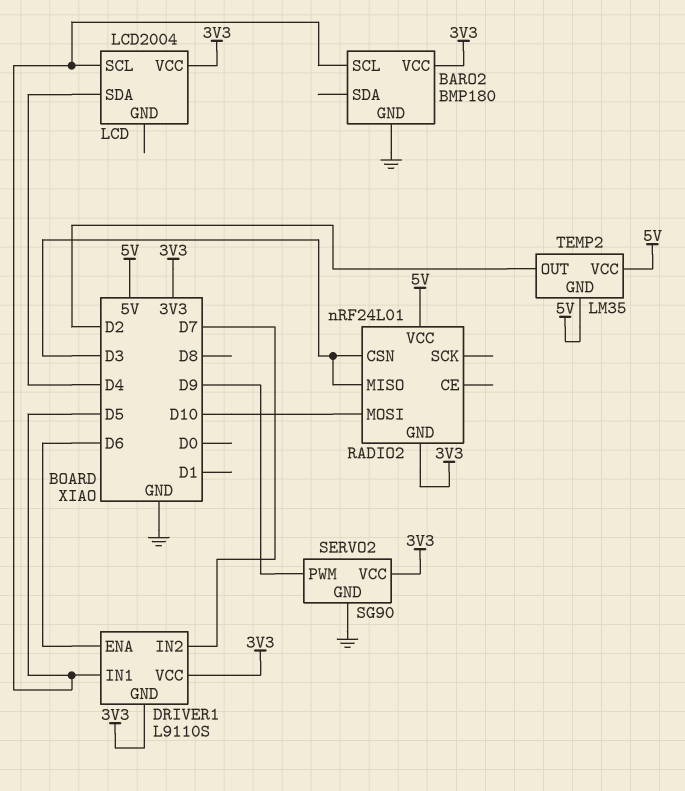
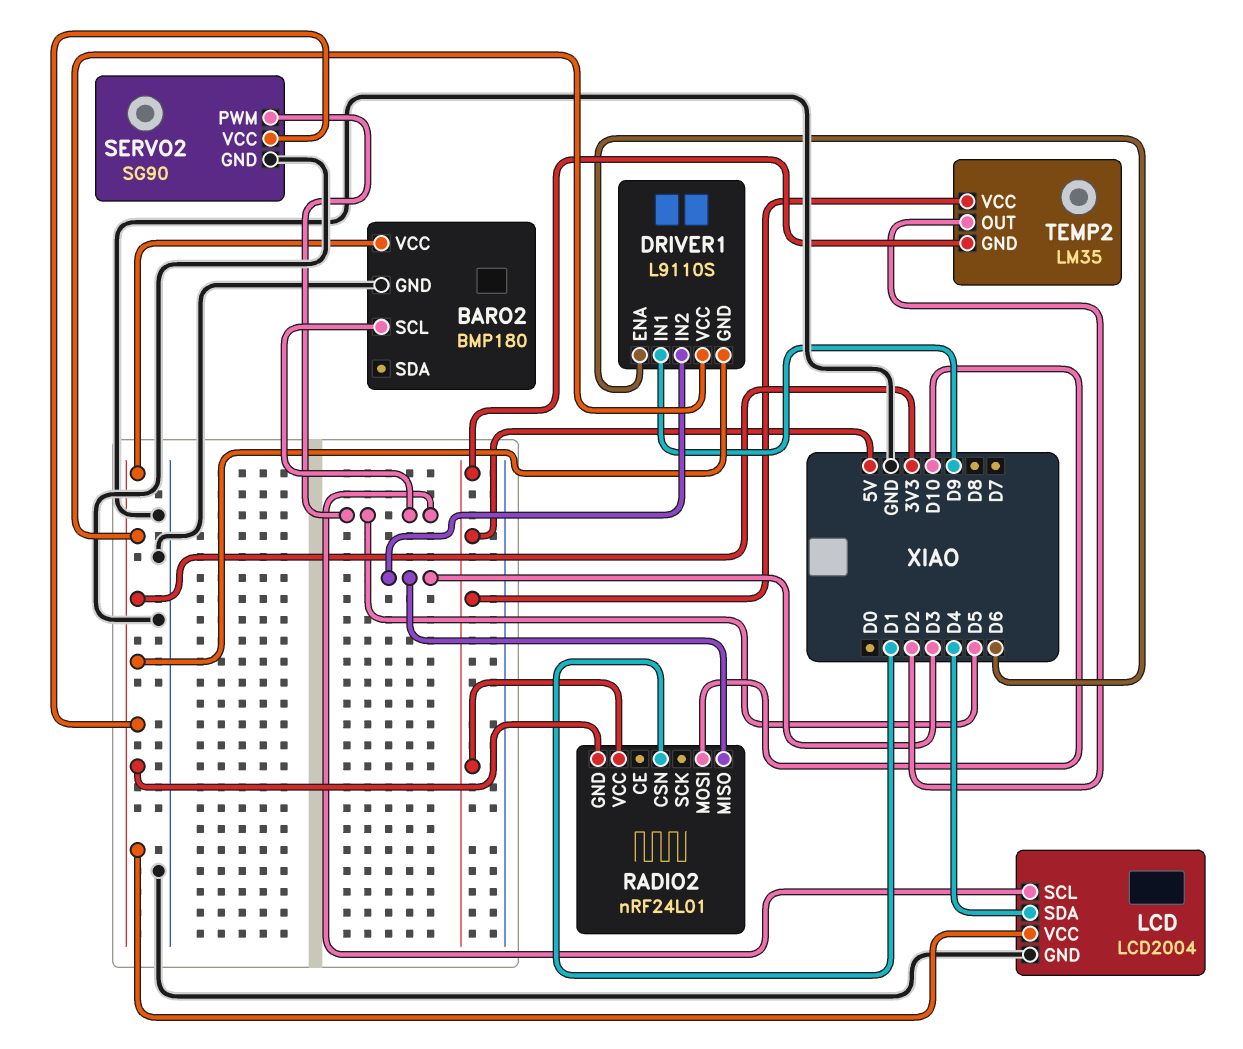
DRIVER1 pin IN1: D5 -> D9
DRIVER1 pin IN2: D7 -> D3
LCD pin GND: none -> GND
RADIO2 pin CSN: D3 -> D1
SERVO2 pin PWM: D9 -> D5

